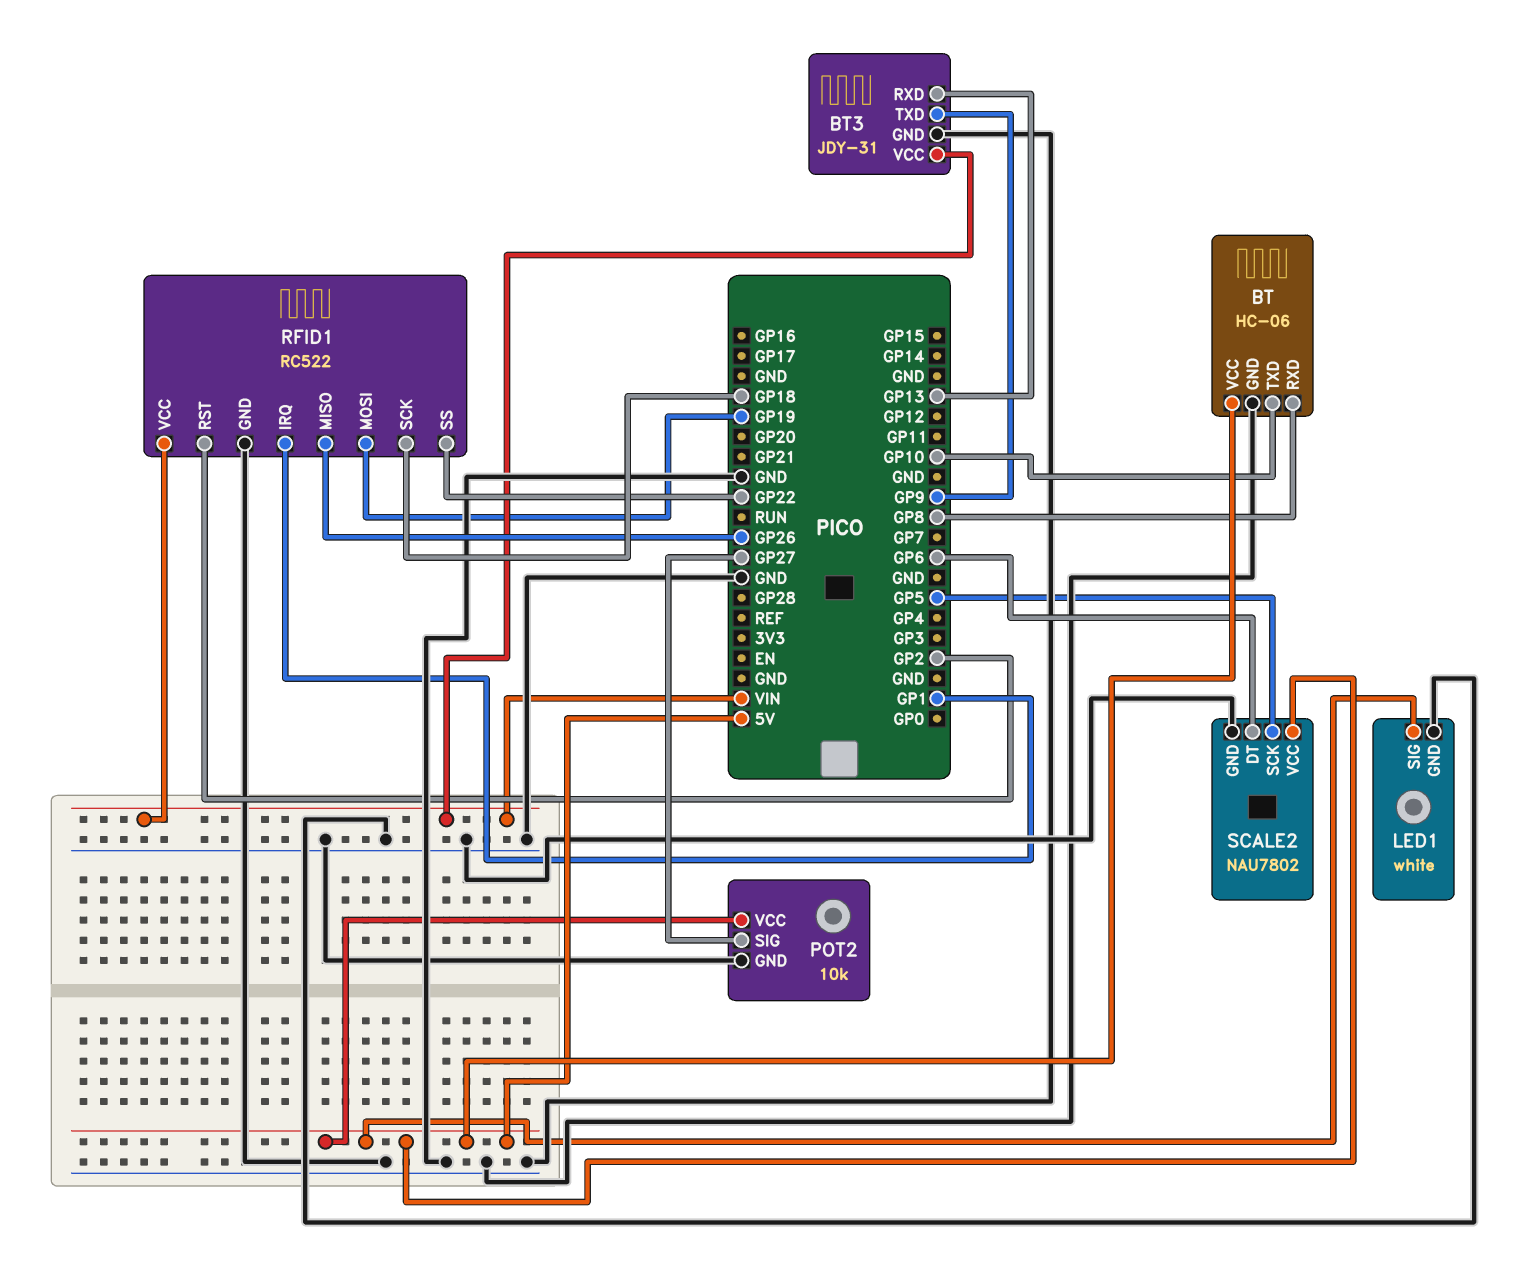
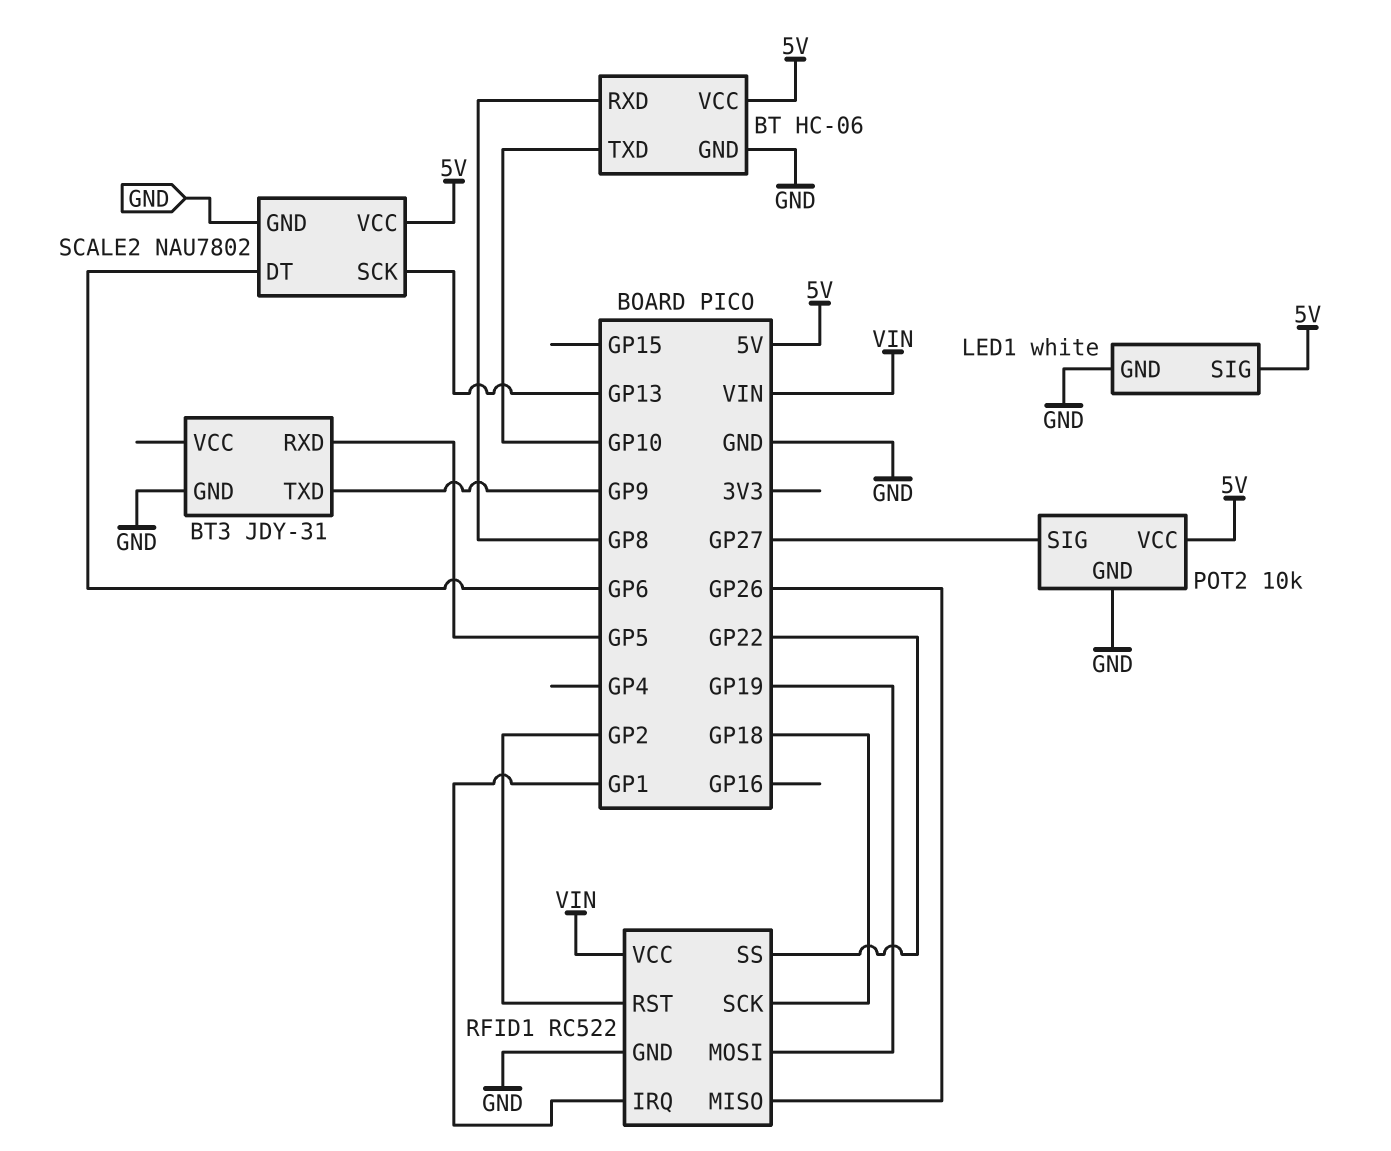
BT3 pin RXD: GP13 -> GP5
BT3 pin VCC: VIN -> none
SCALE2 pin SCK: GP5 -> GP13

